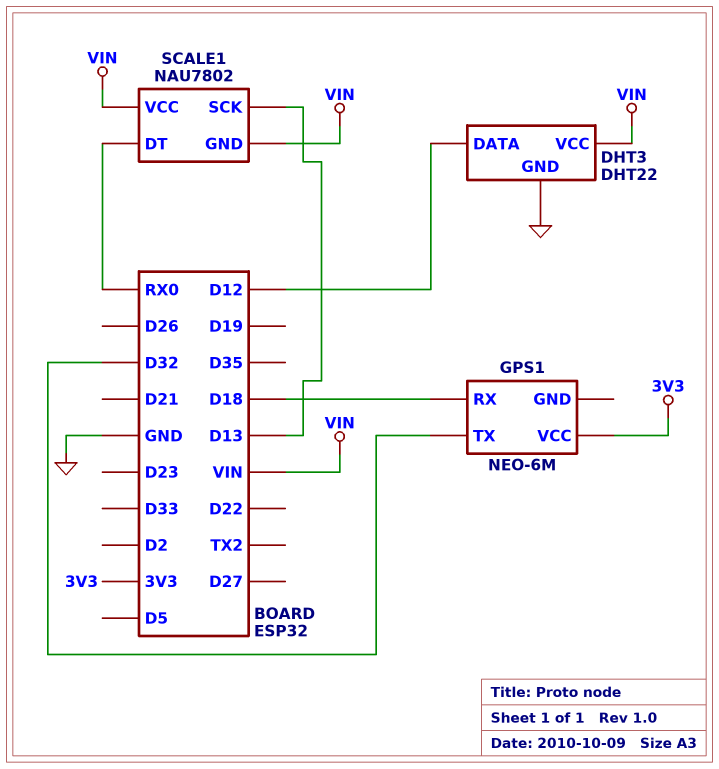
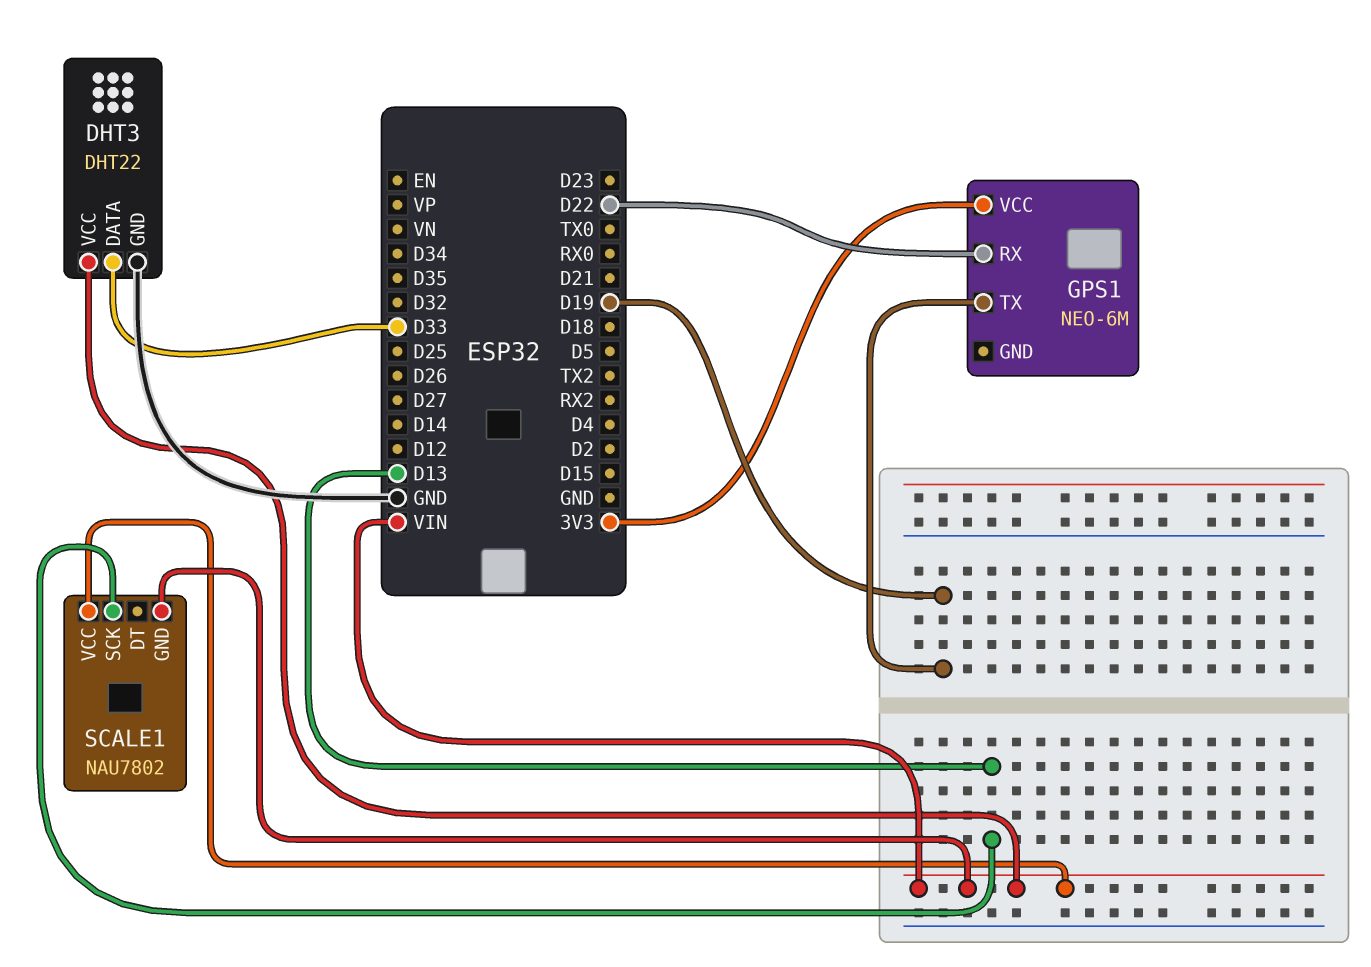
DHT3 pin DATA: D12 -> D33
GPS1 pin RX: D18 -> D22
GPS1 pin TX: D32 -> D19
SCALE1 pin DT: RX0 -> none

